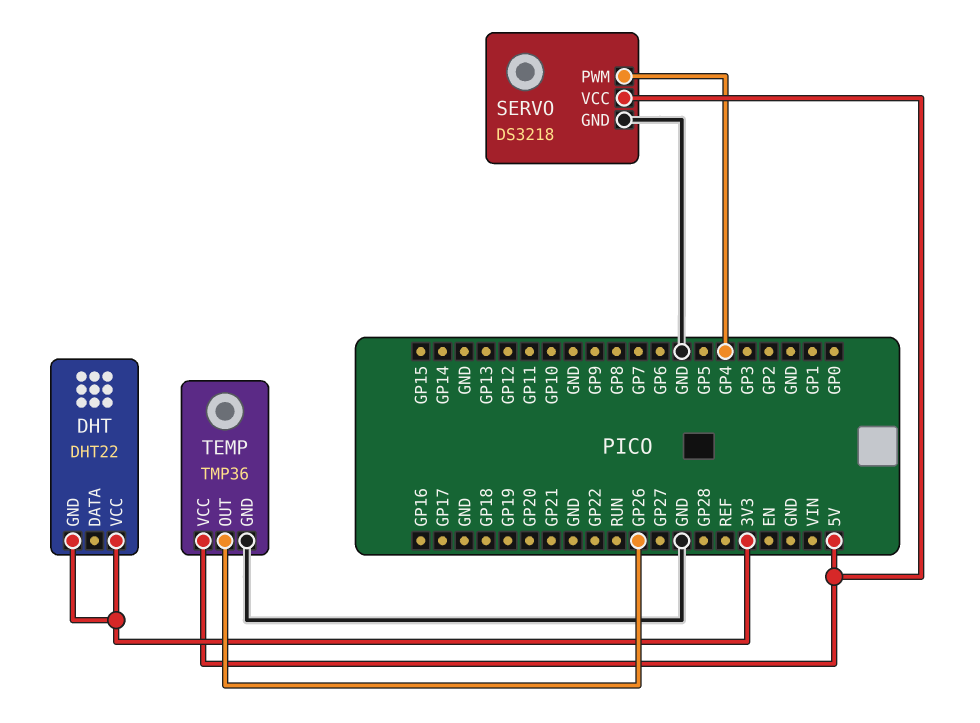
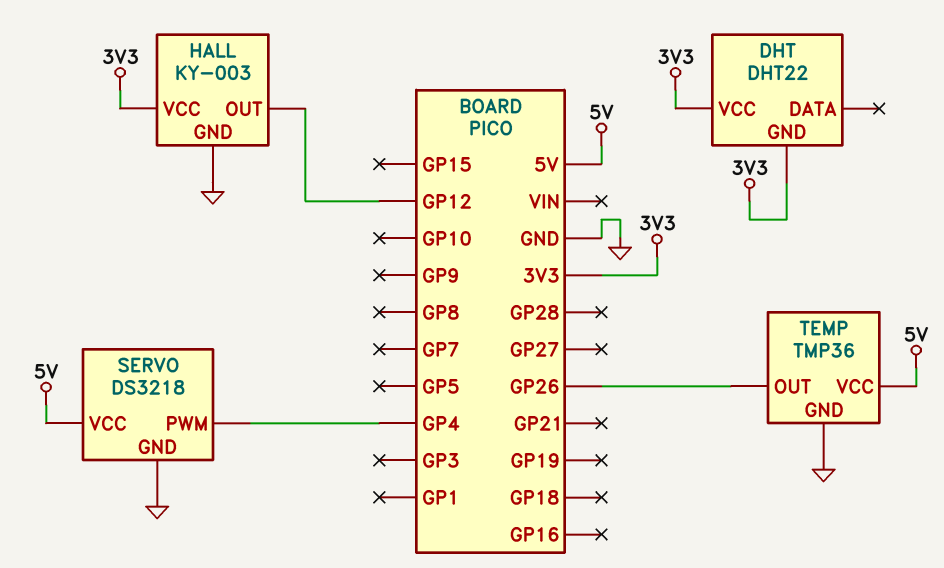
HALL: none -> KY-003
HALL pin GND: none -> GND
HALL pin OUT: none -> GP12
HALL pin VCC: none -> 3V3

